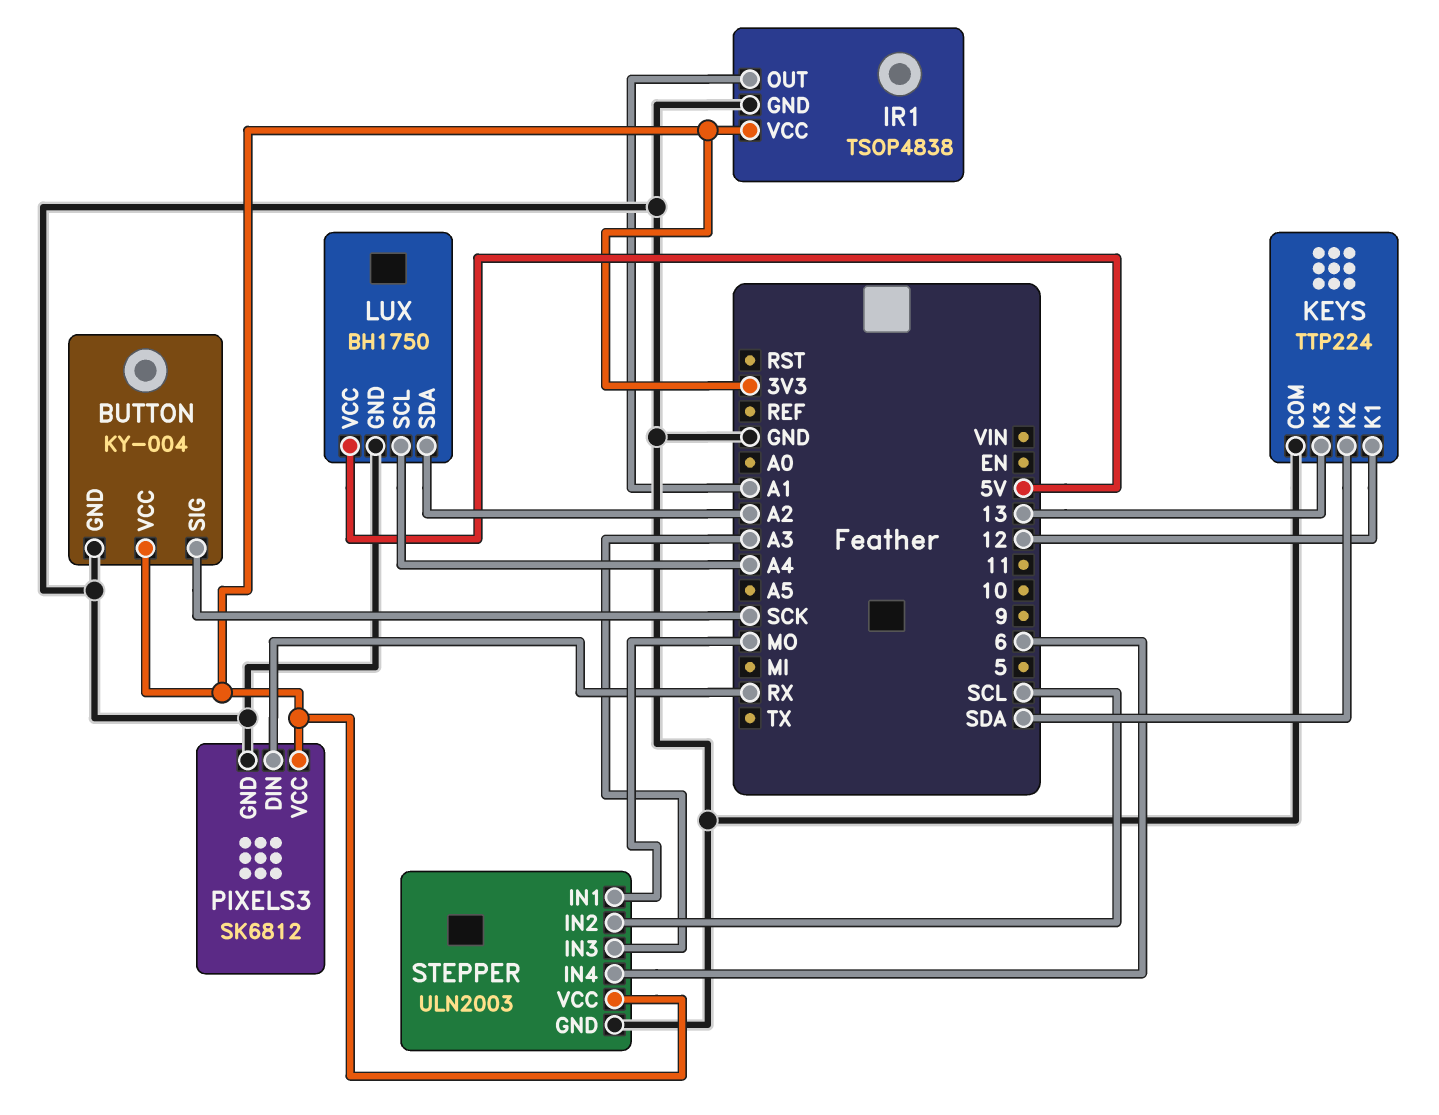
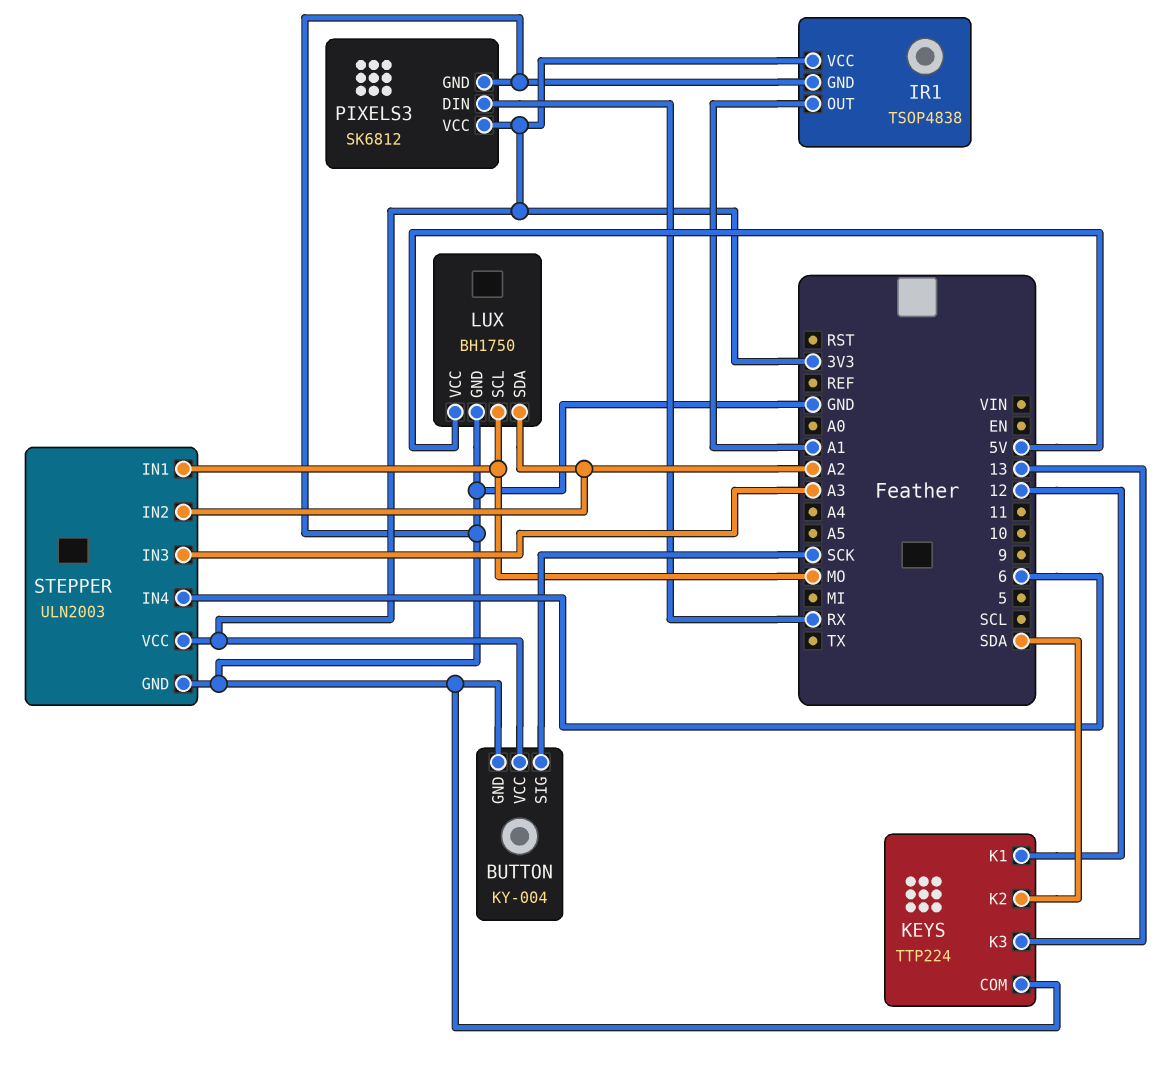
LUX pin SCL: A4 -> MO
STEPPER pin IN2: SCL -> A2

